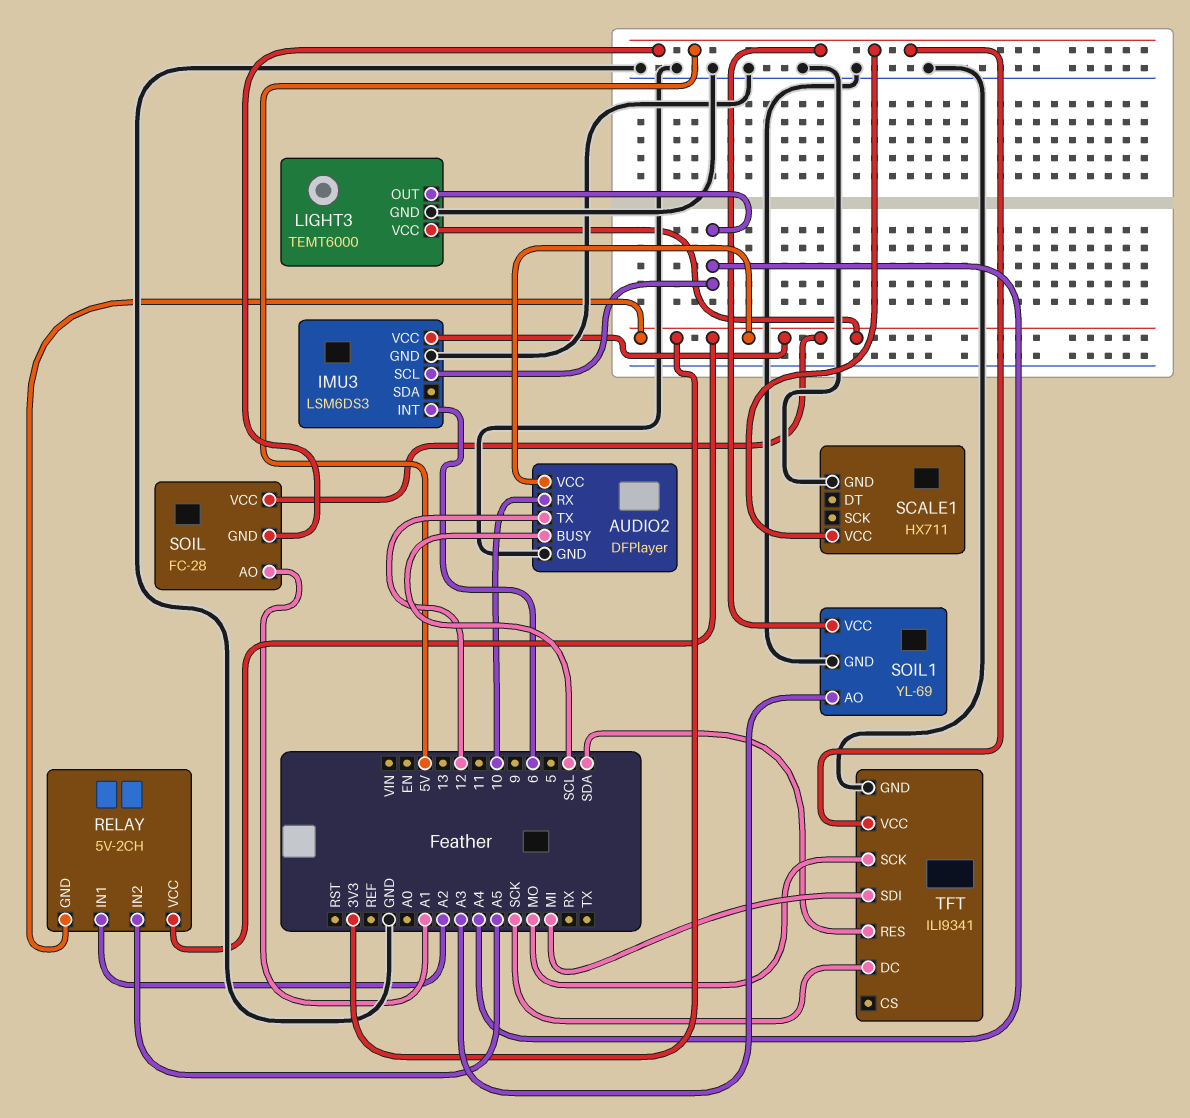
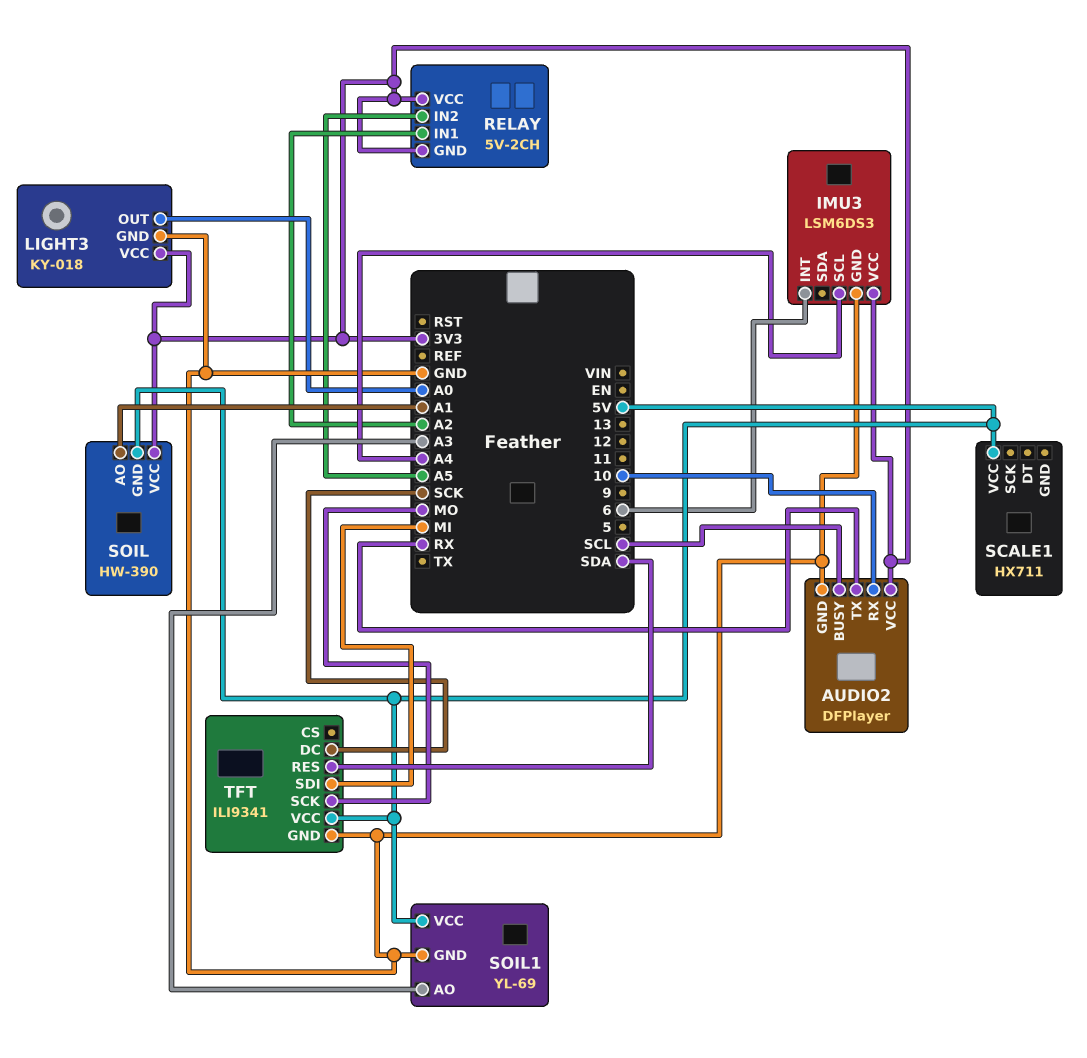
AUDIO2 pin TX: 12 -> RX
LIGHT3: TEMT6000 -> KY-018
LIGHT3 pin OUT: A4 -> A0
SCALE1 pin GND: GND -> none
SOIL: FC-28 -> HW-390

